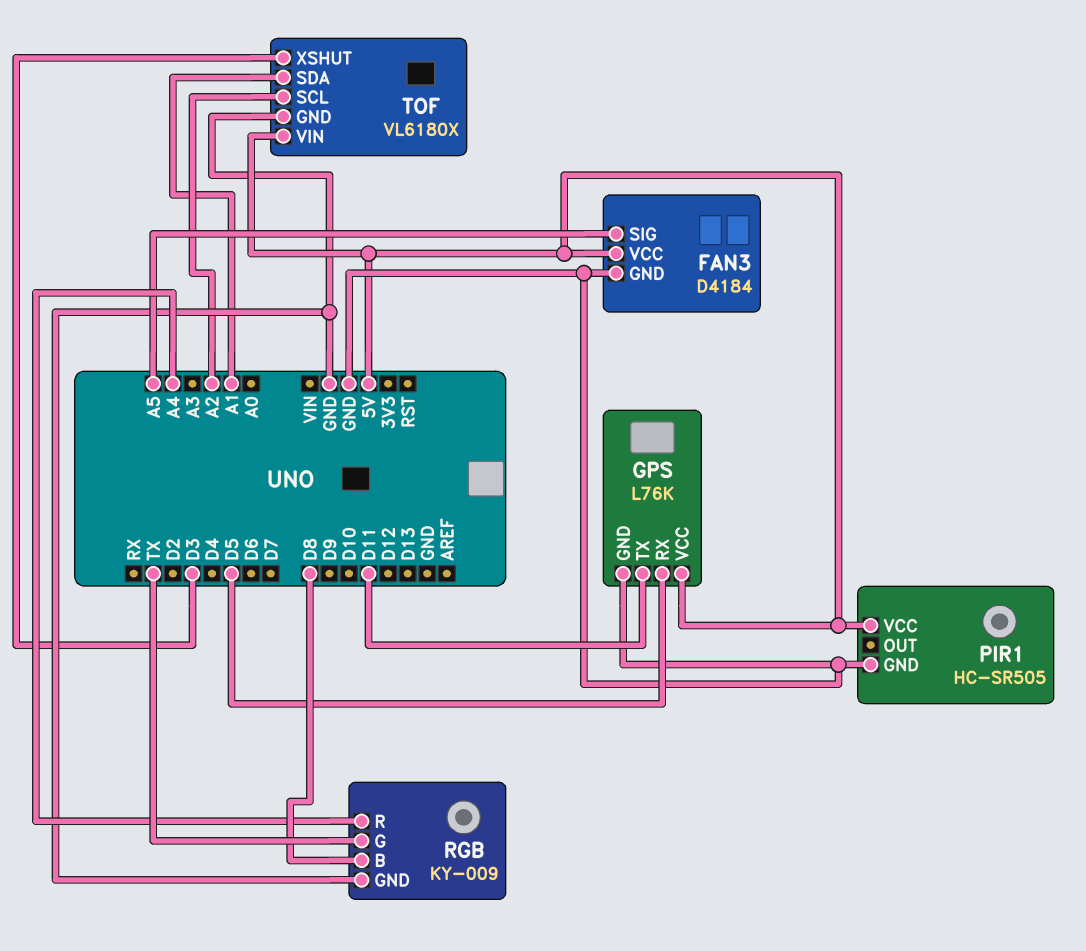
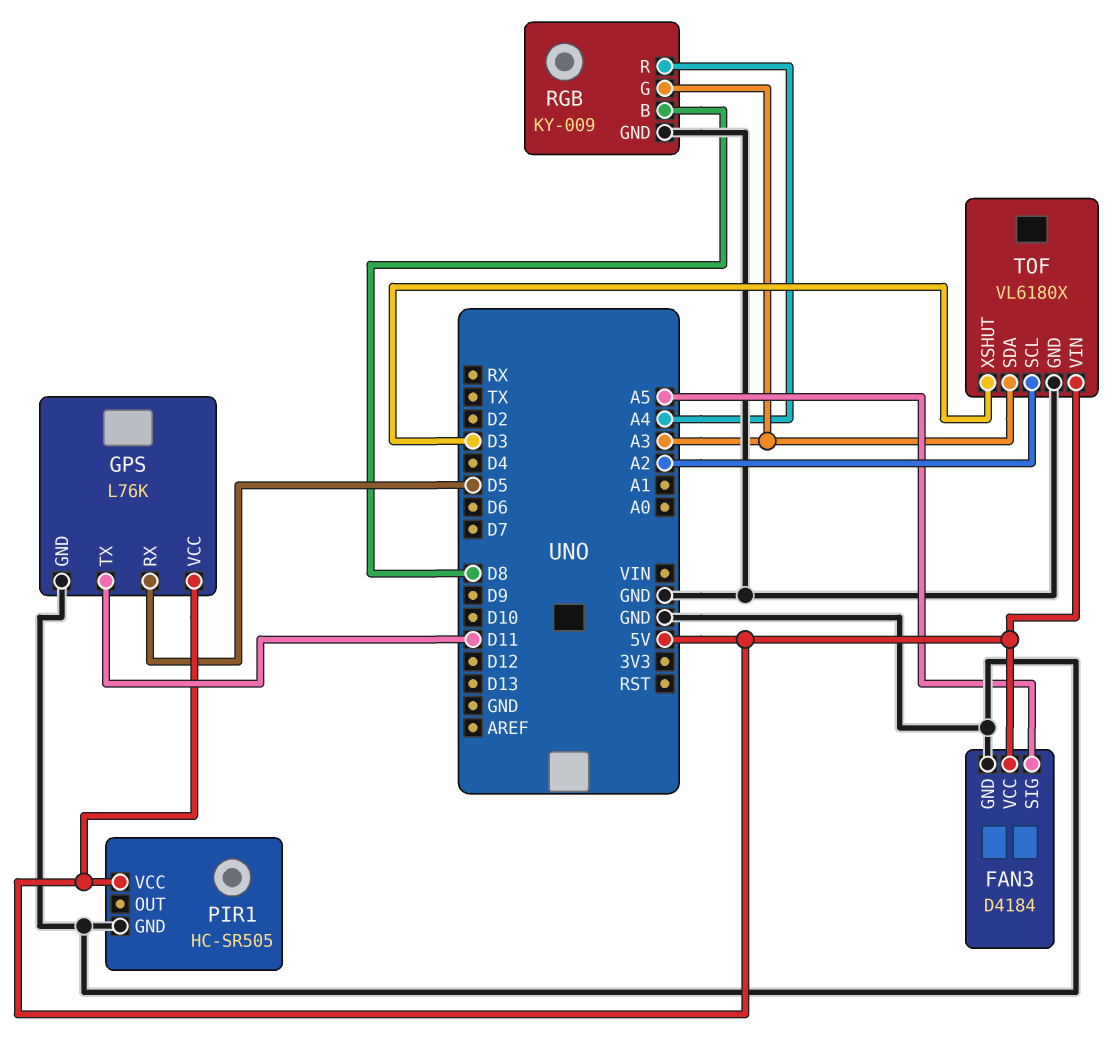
RGB pin G: TX -> A3
TOF pin SDA: A1 -> A3

